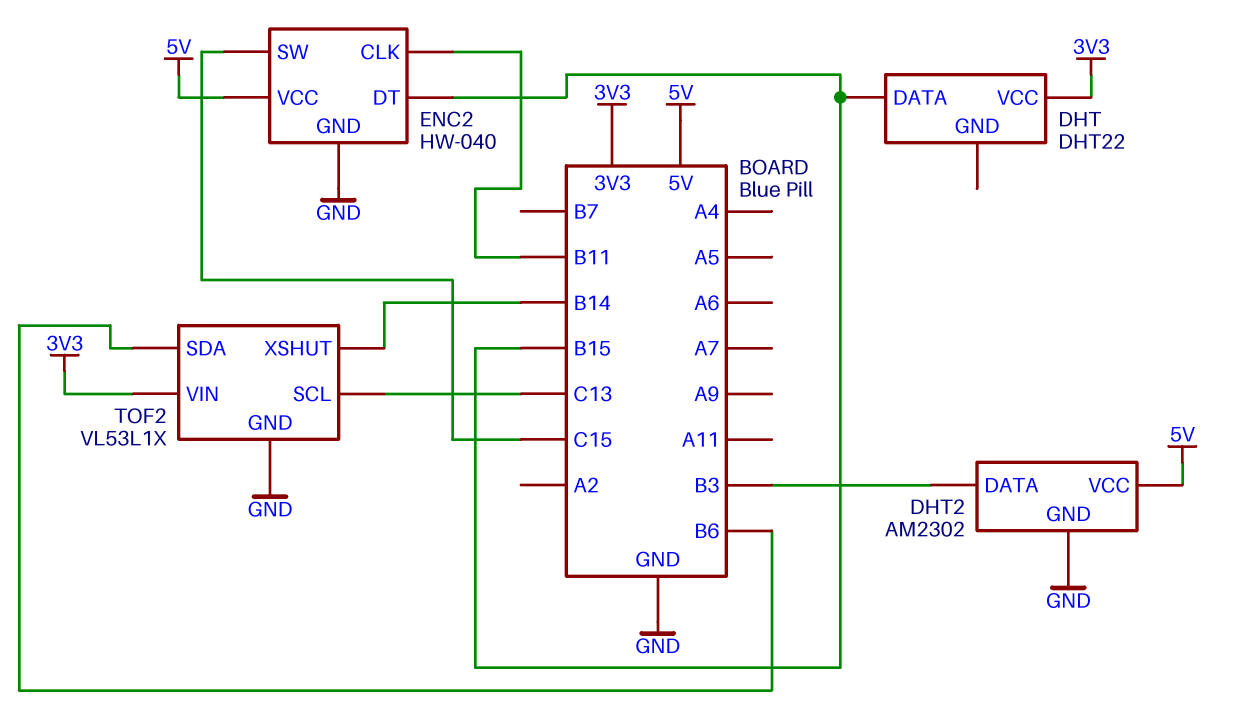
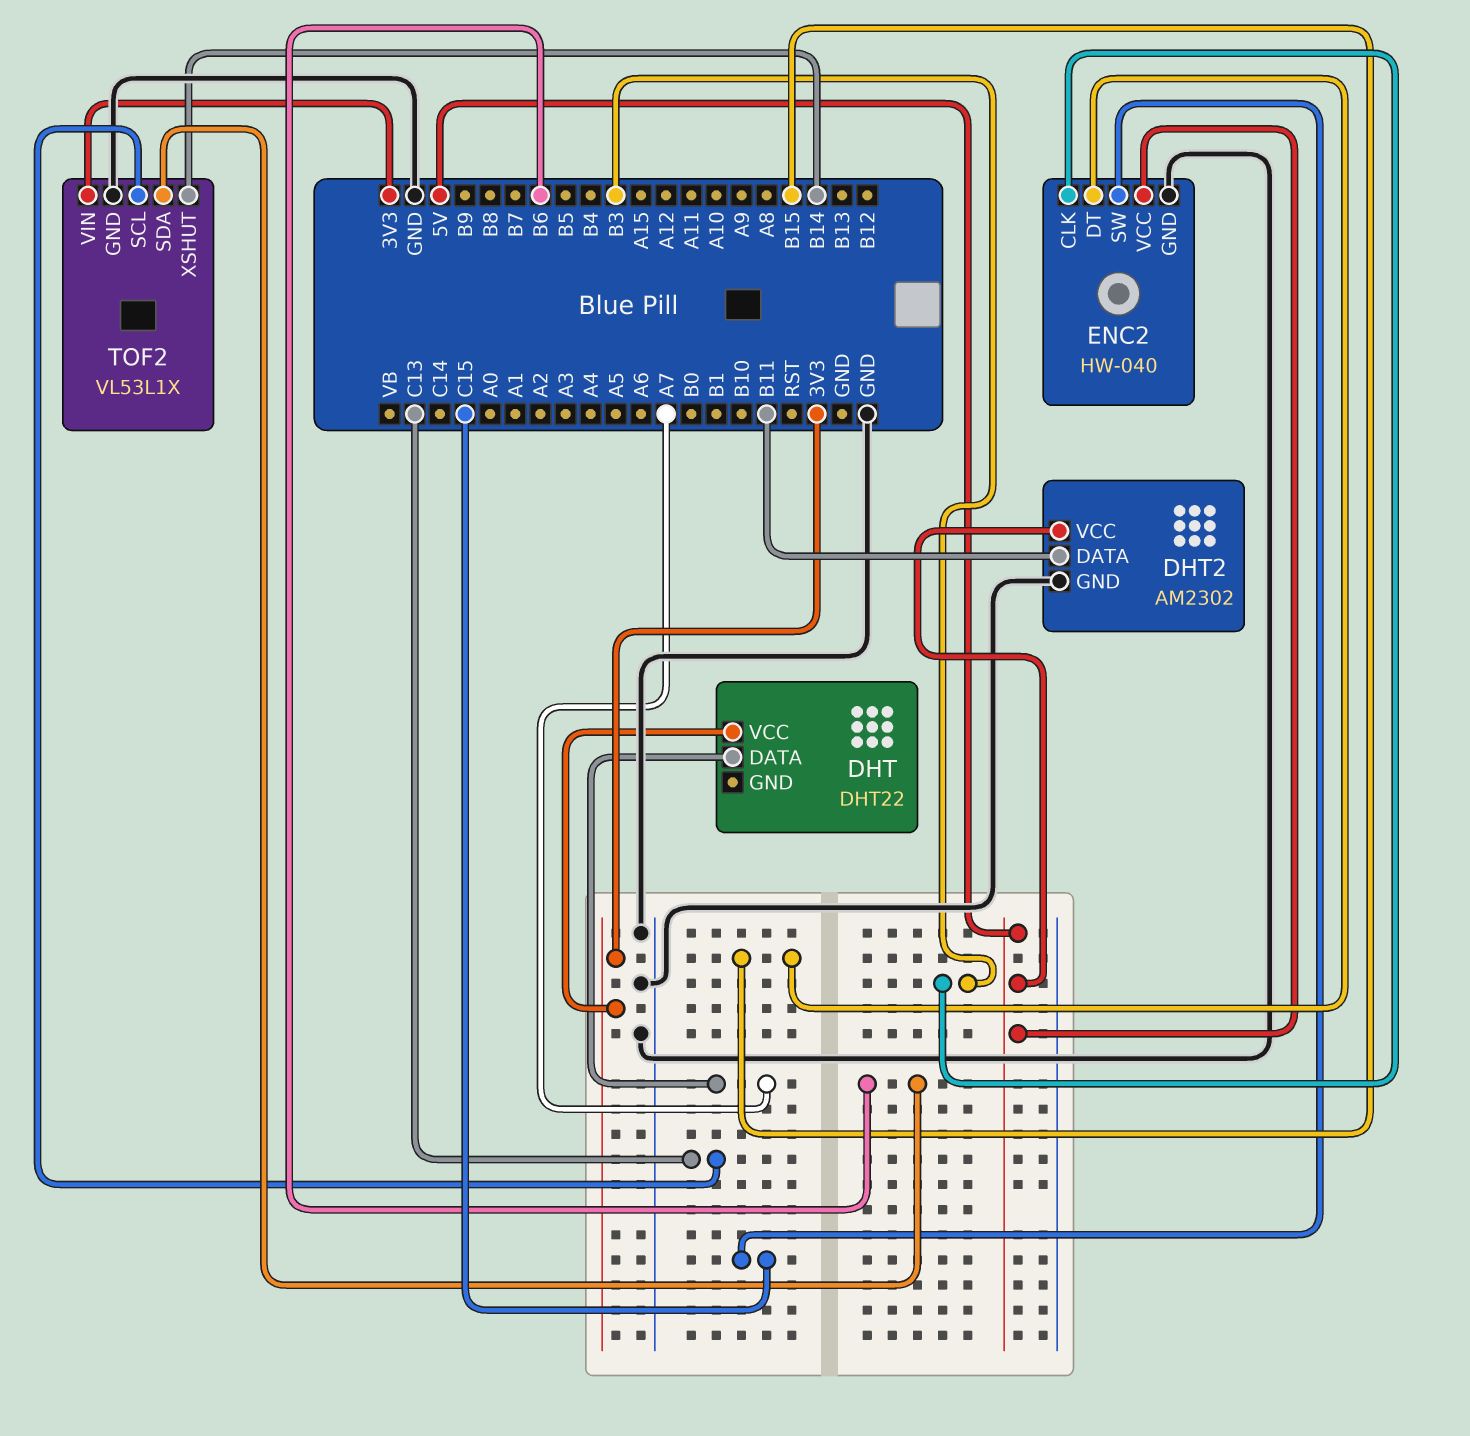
DHT pin DATA: B15 -> A7
DHT2 pin DATA: B3 -> B11
ENC2 pin CLK: B11 -> B3

